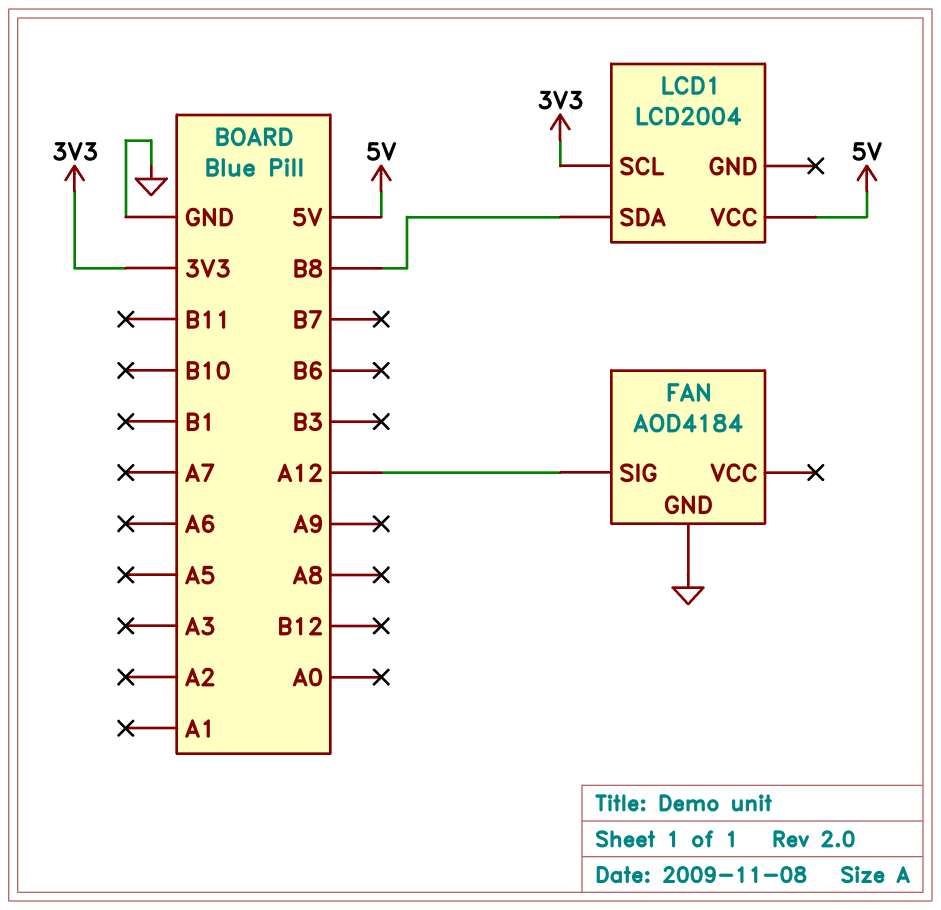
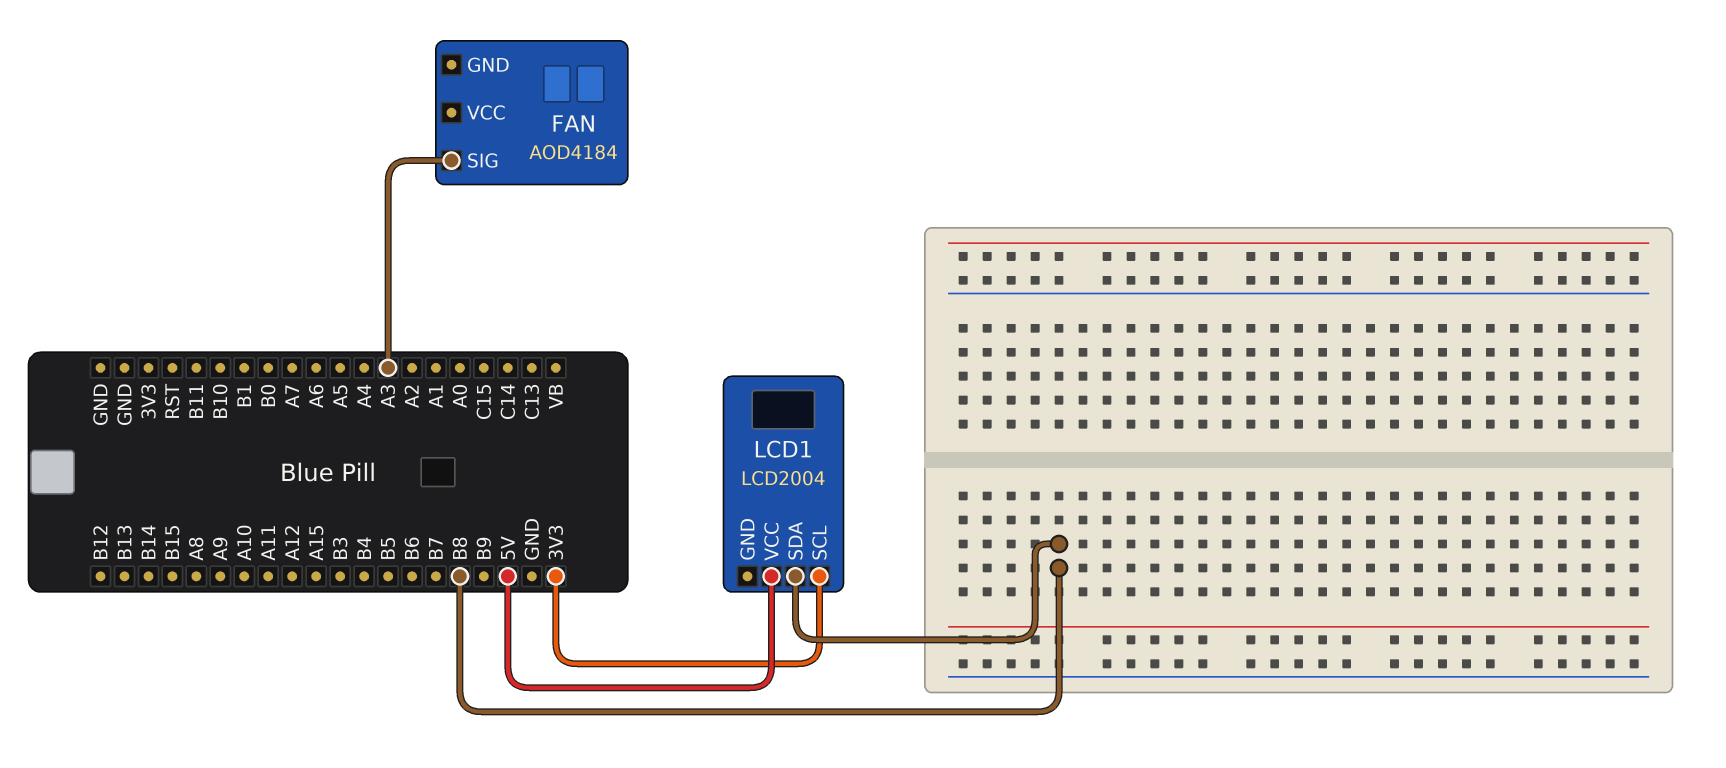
FAN pin GND: GND -> none
FAN pin SIG: A12 -> A3

